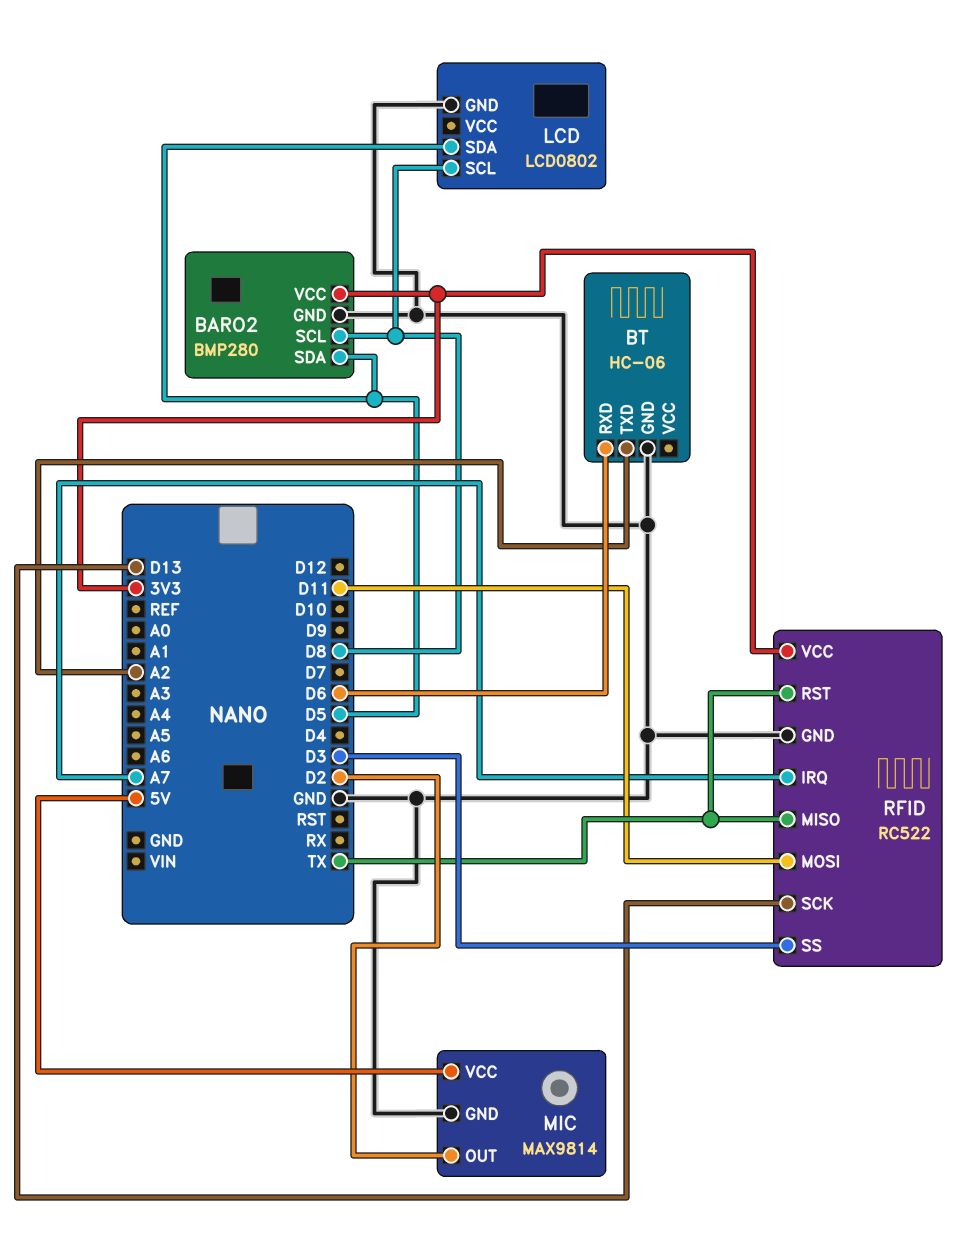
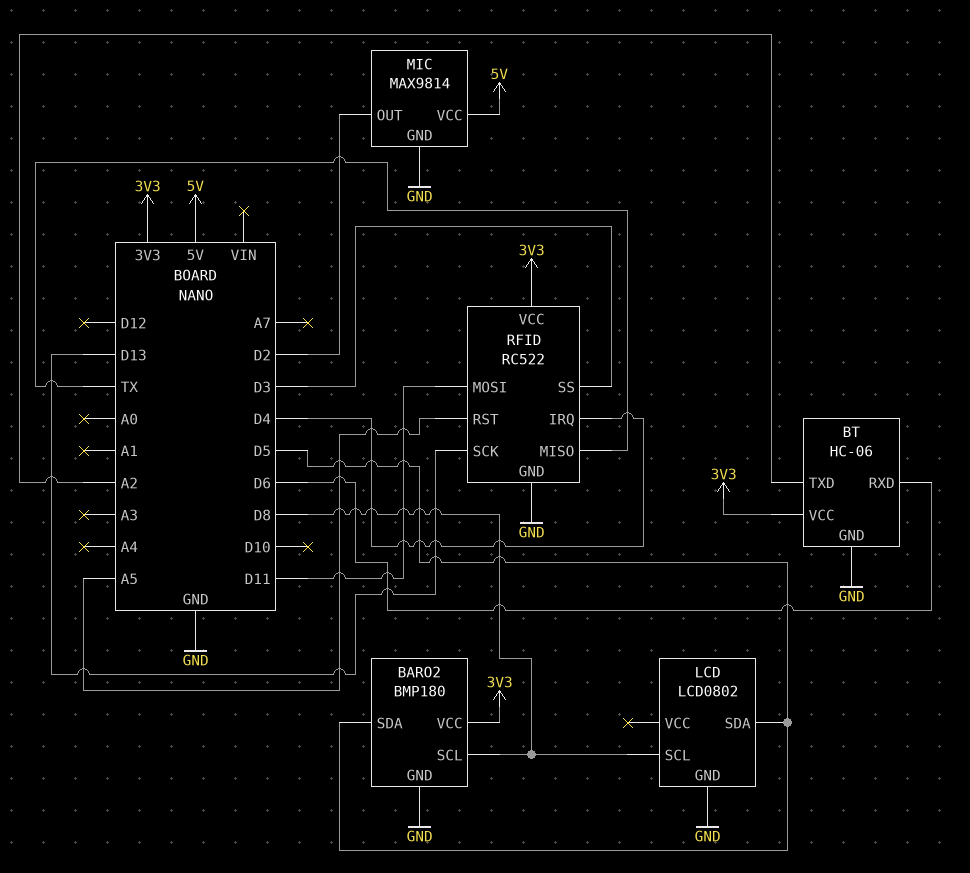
BARO2: BMP280 -> BMP180
BT pin VCC: none -> 3V3
RFID pin IRQ: A7 -> D4
RFID pin RST: TX -> A5

